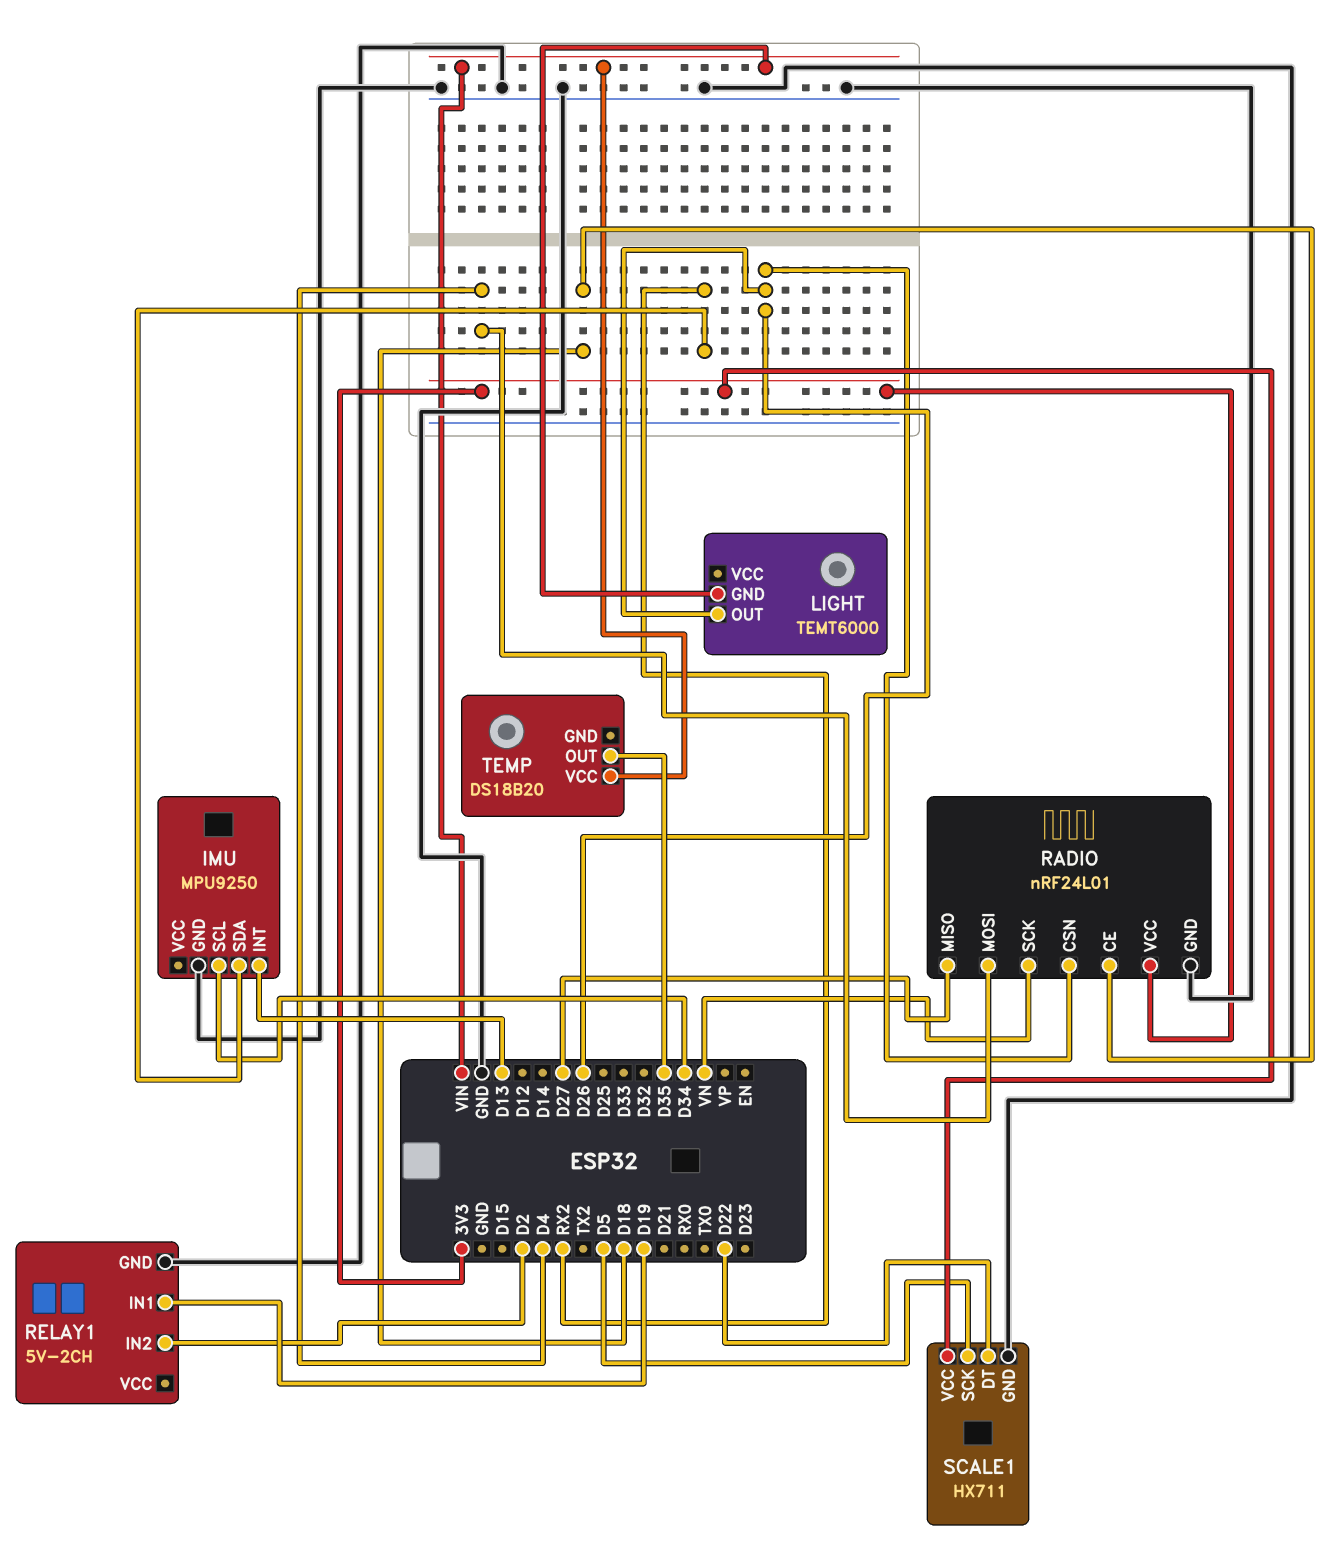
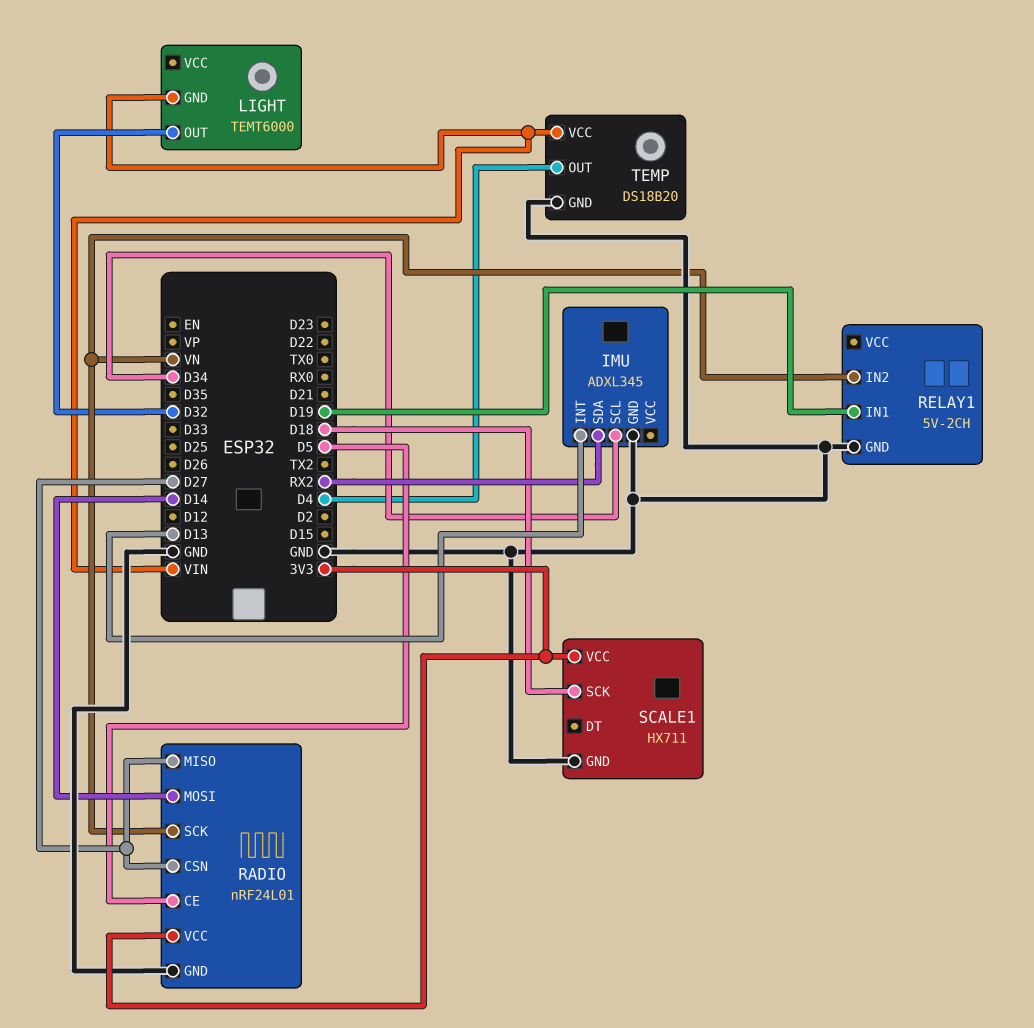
IMU: MPU9250 -> ADXL345
LIGHT pin OUT: D26 -> D32
RADIO pin CE: D18 -> D5
RADIO pin CSN: D26 -> D27
RADIO pin MOSI: D4 -> D14
RELAY1 pin IN2: D2 -> VN
SCALE1 pin DT: D22 -> none
SCALE1 pin SCK: D5 -> D18
TEMP pin GND: none -> GND
TEMP pin OUT: D35 -> D4

